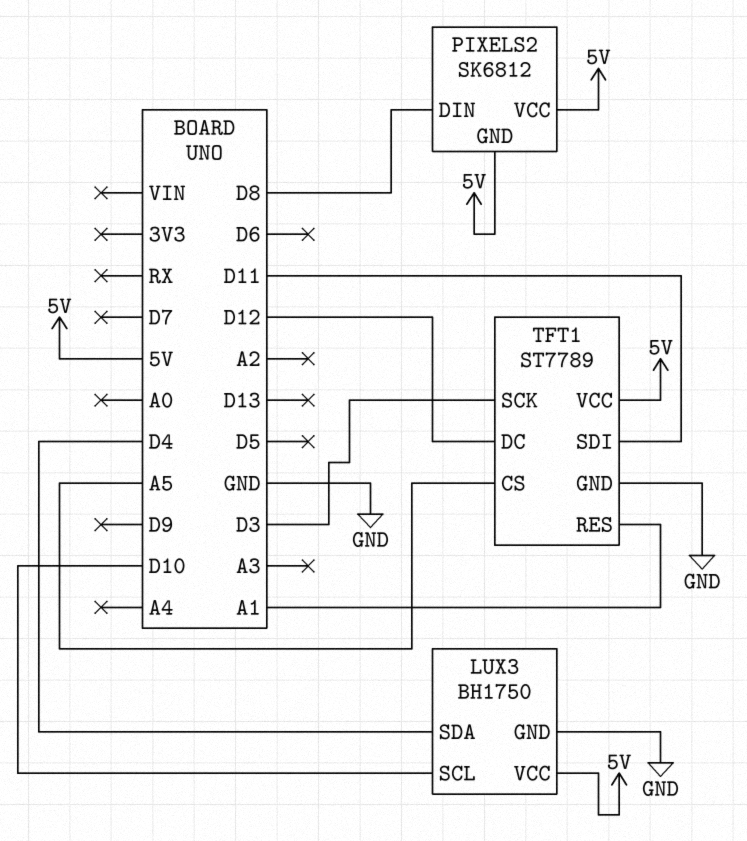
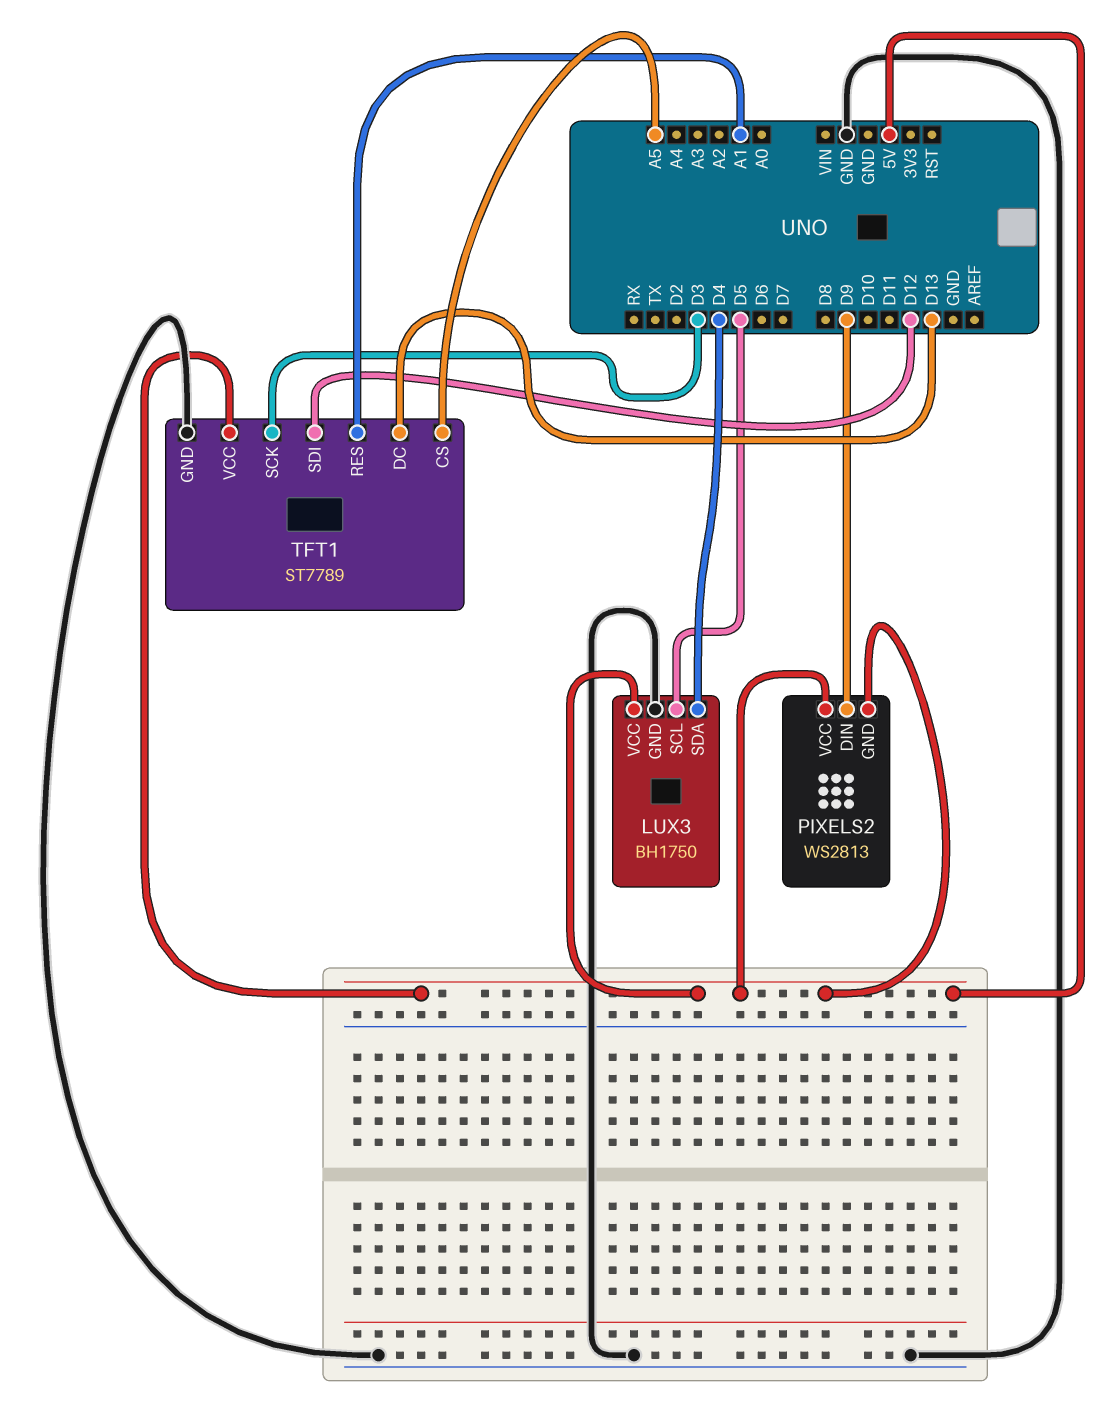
LUX3 pin SCL: D10 -> D5
PIXELS2: SK6812 -> WS2813
PIXELS2 pin DIN: D8 -> D9
TFT1 pin DC: D12 -> D13
TFT1 pin SDI: D11 -> D12

